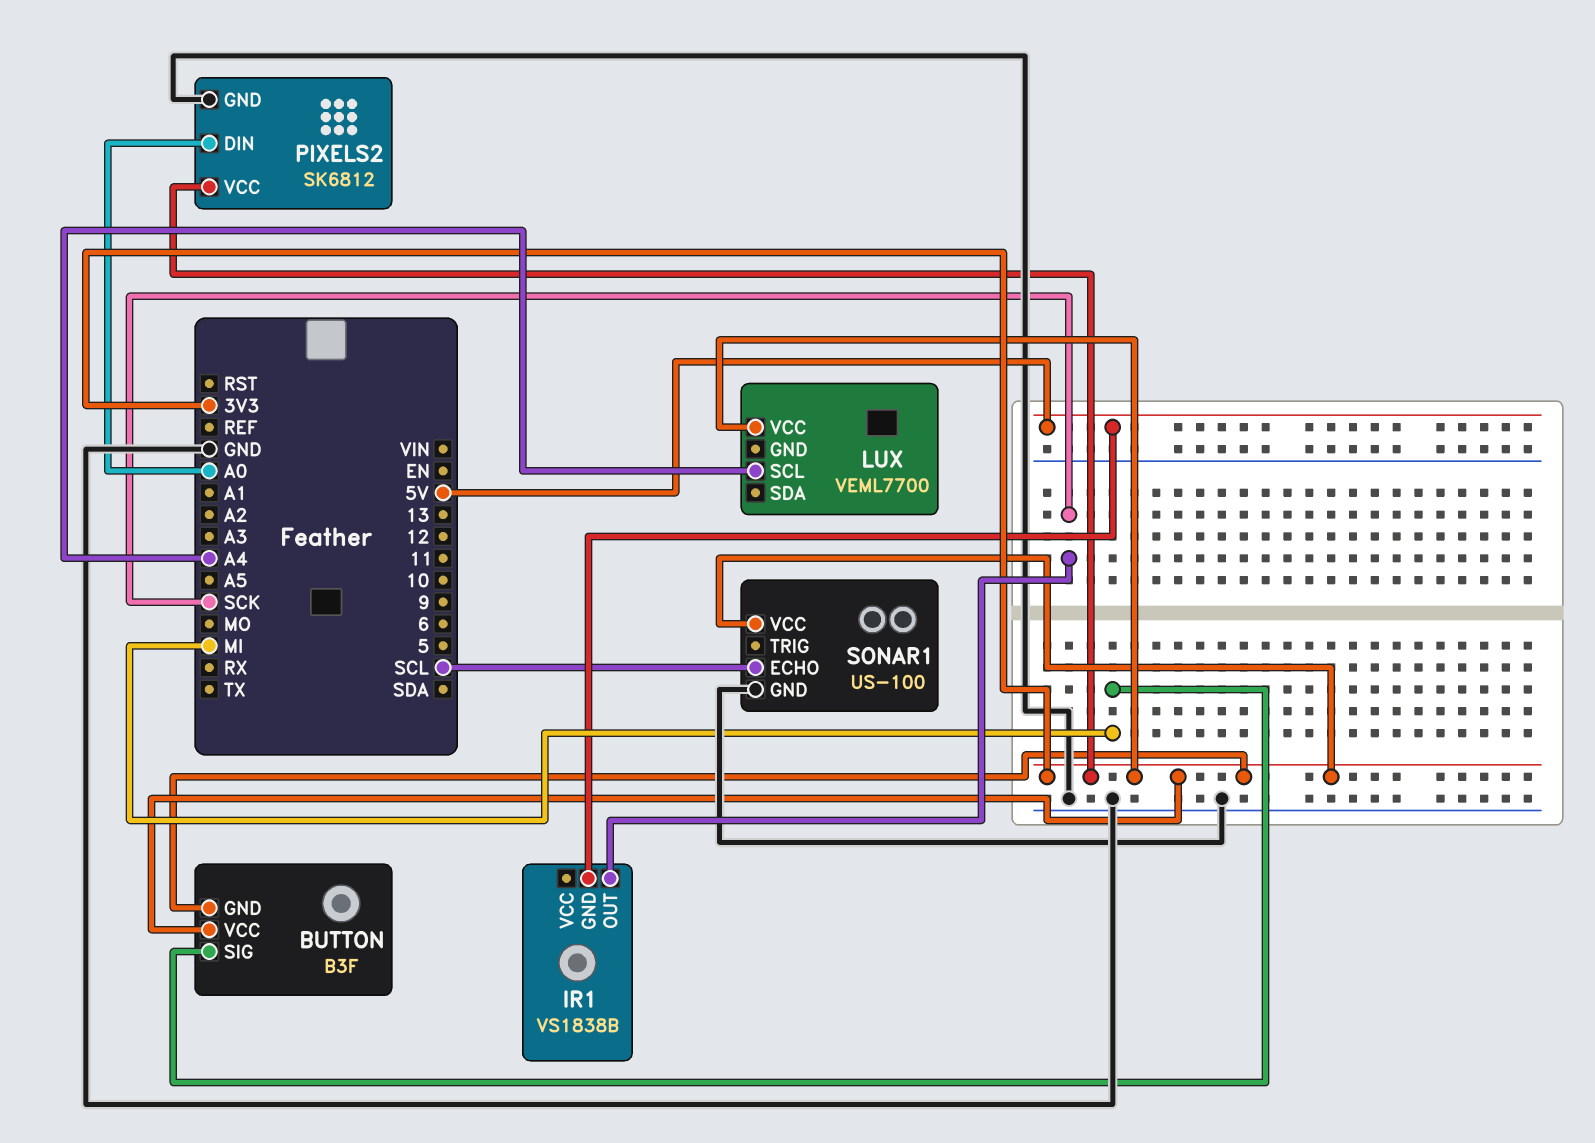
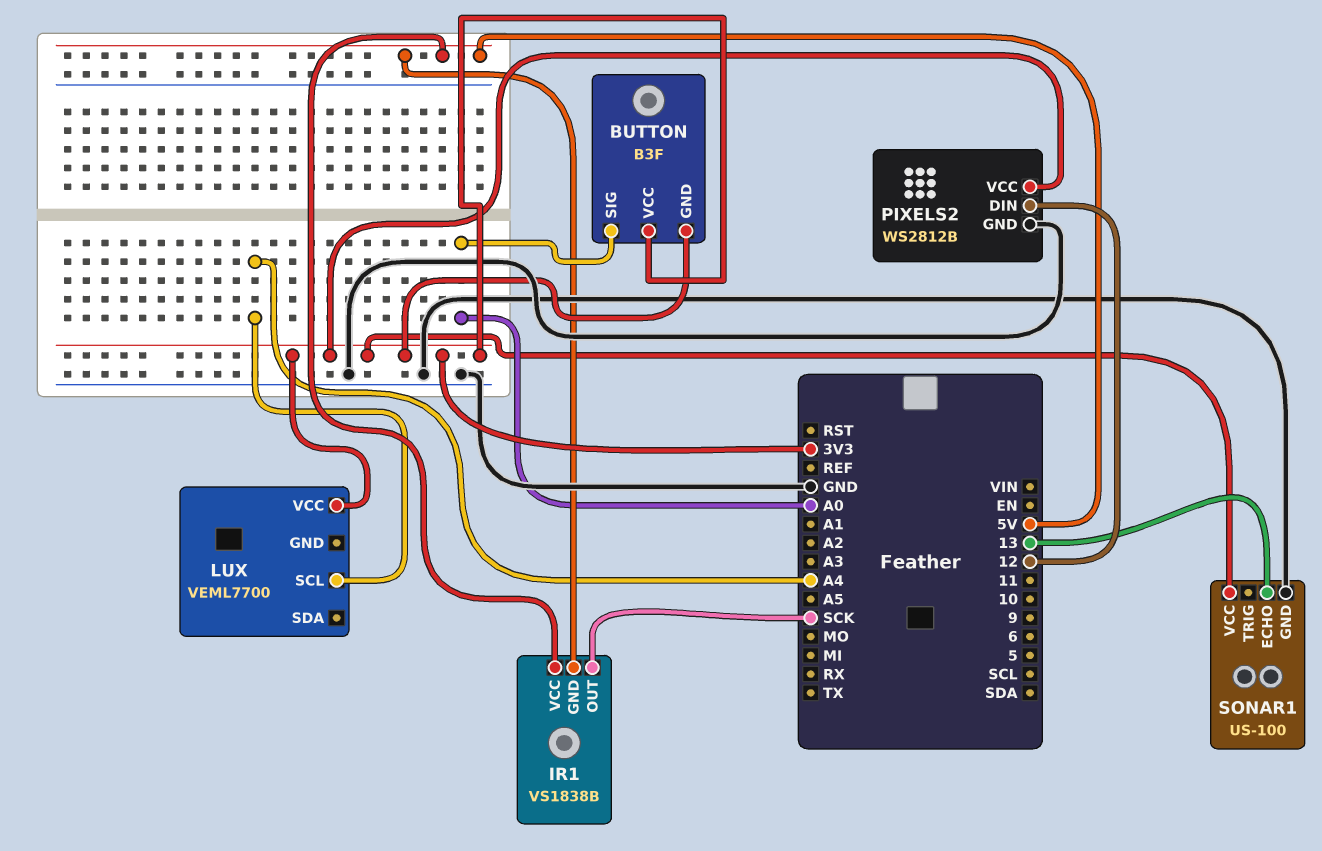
BUTTON pin SIG: MI -> A0
IR1 pin VCC: none -> 5V
PIXELS2: SK6812 -> WS2812B
PIXELS2 pin DIN: A0 -> 12
SONAR1 pin ECHO: SCL -> 13

